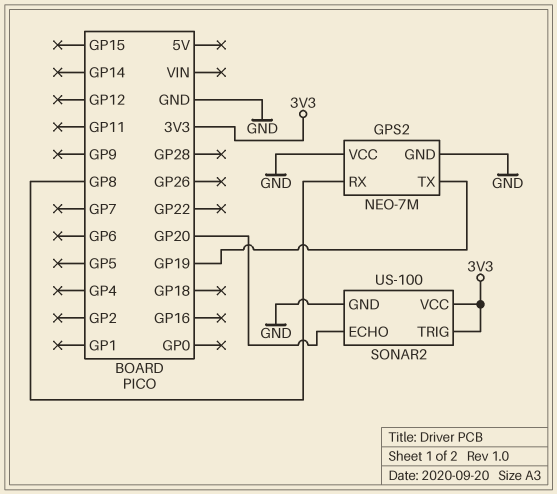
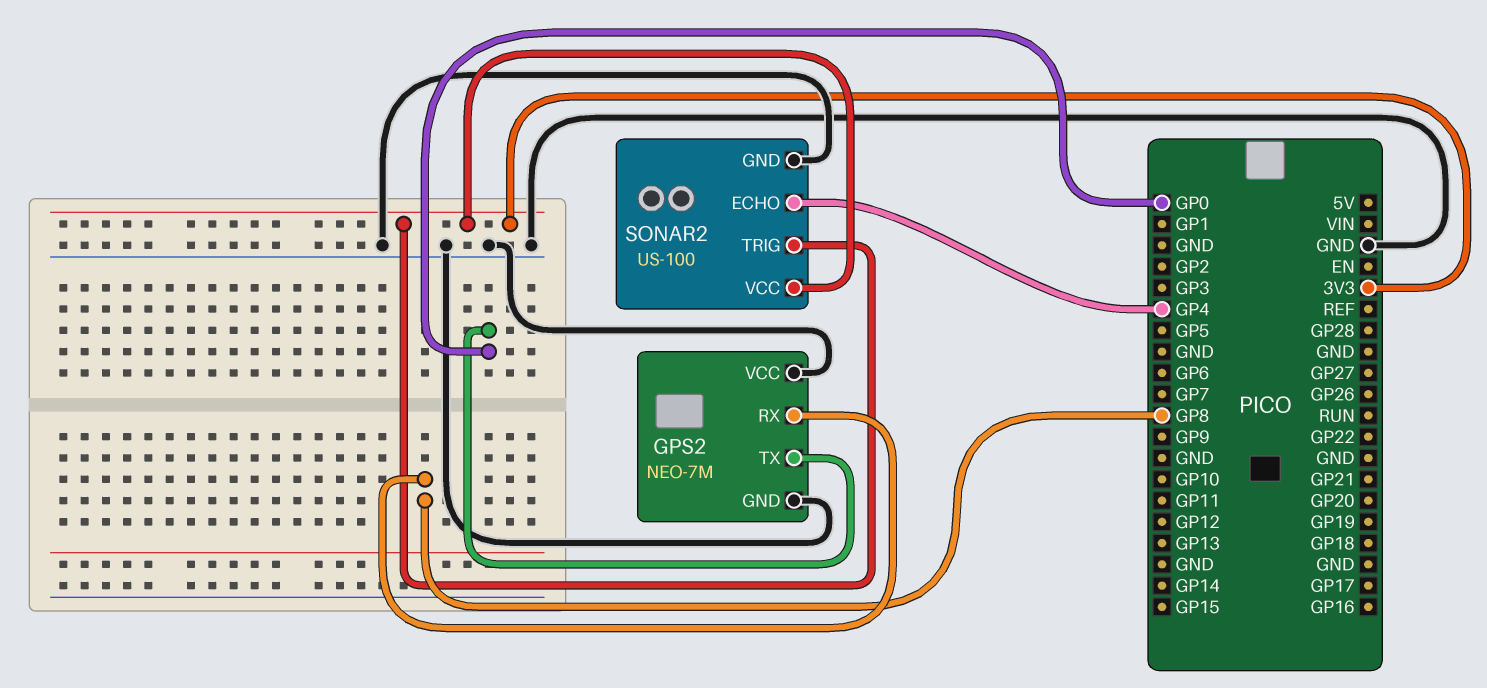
GPS2 pin TX: GP19 -> GP0
SONAR2 pin ECHO: GP20 -> GP4

